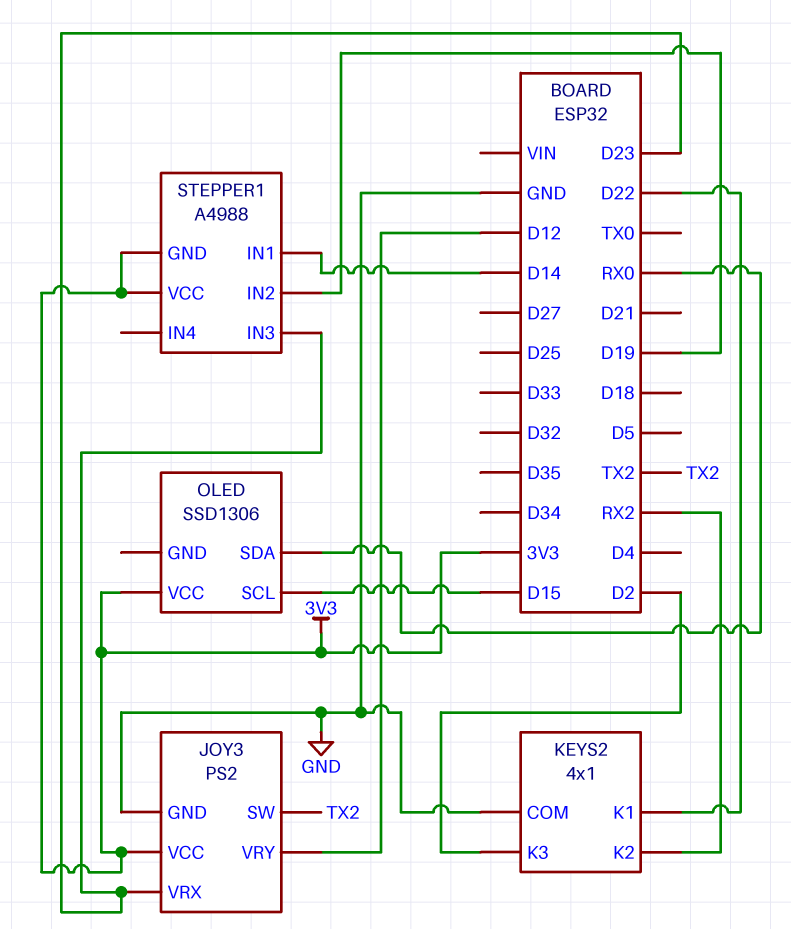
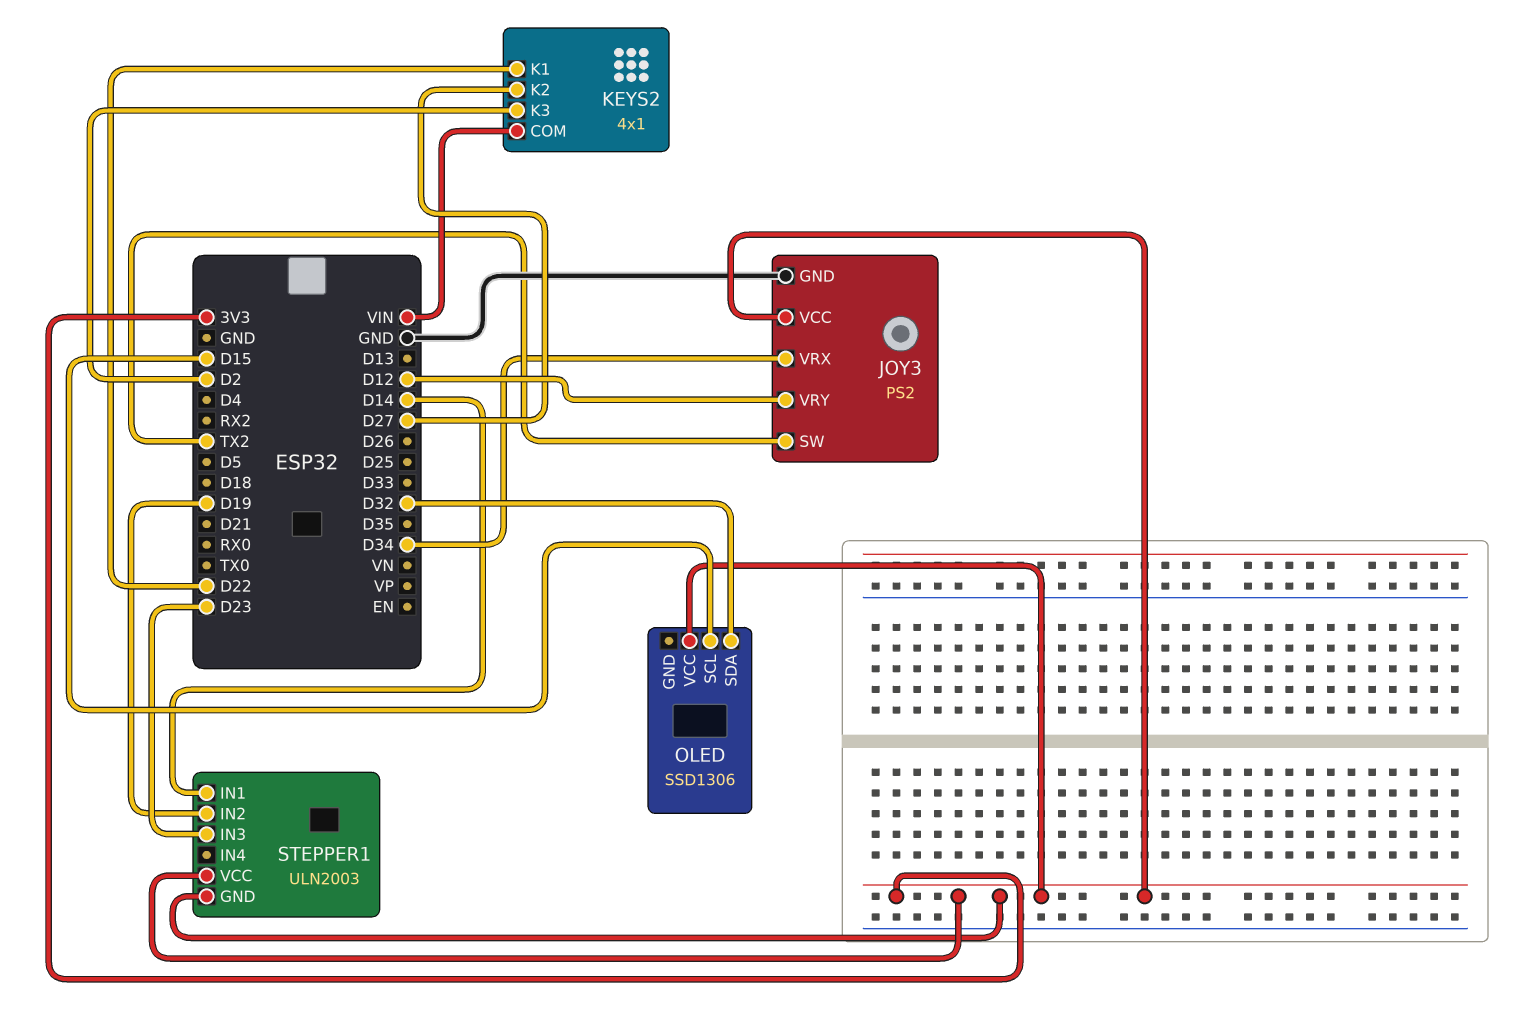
JOY3 pin VRX: D23 -> D34
KEYS2 pin COM: GND -> VIN
KEYS2 pin K2: RX2 -> D27
OLED pin SDA: RX0 -> D32
STEPPER1: A4988 -> ULN2003

